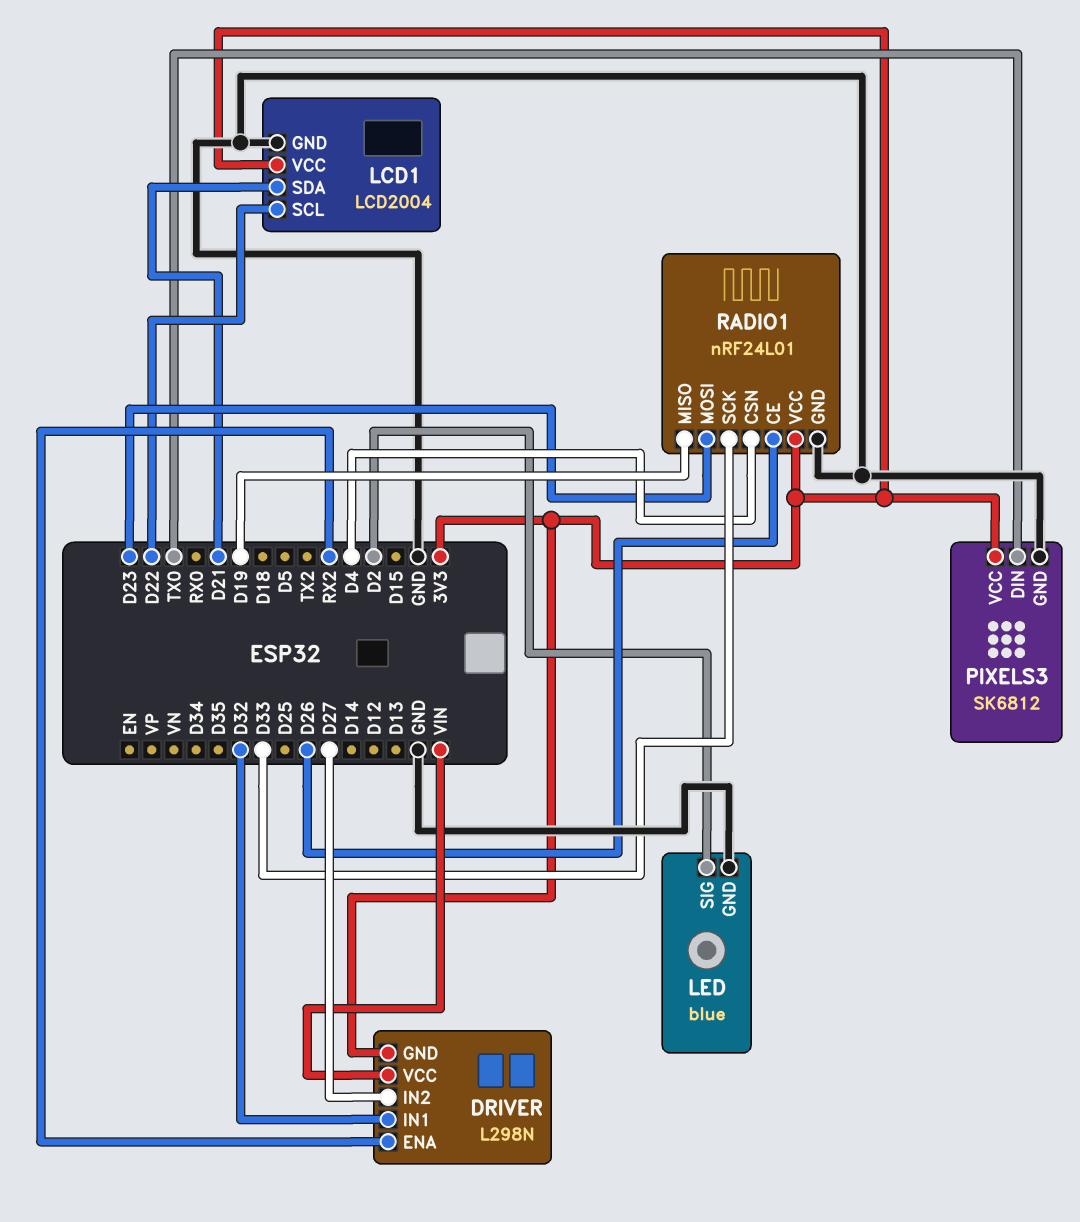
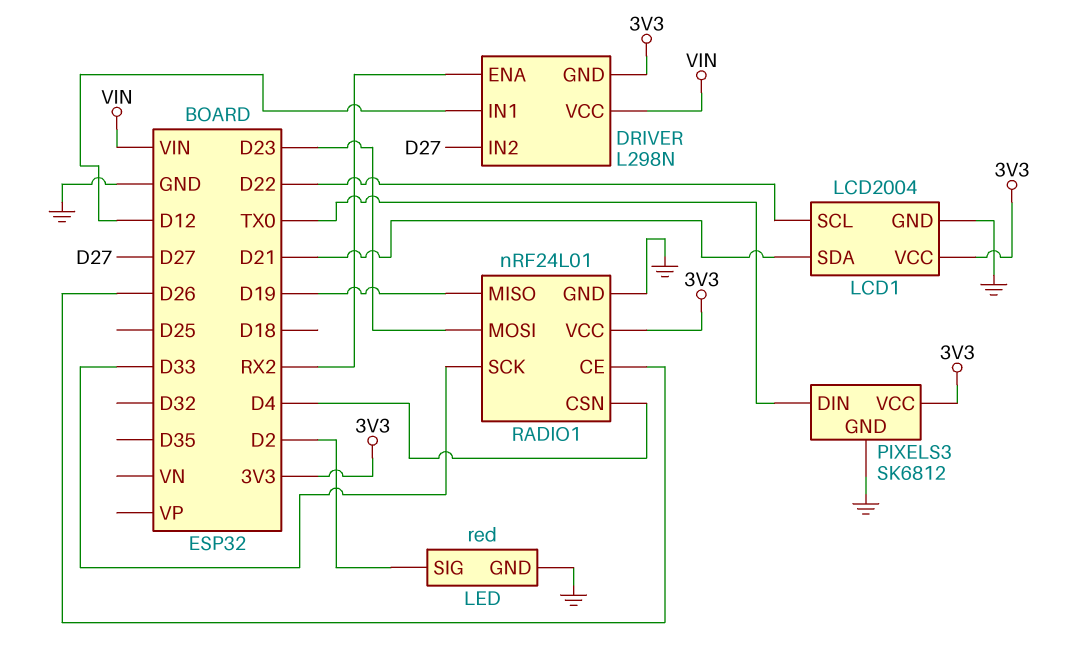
DRIVER pin IN1: D32 -> D12
LED: blue -> red

